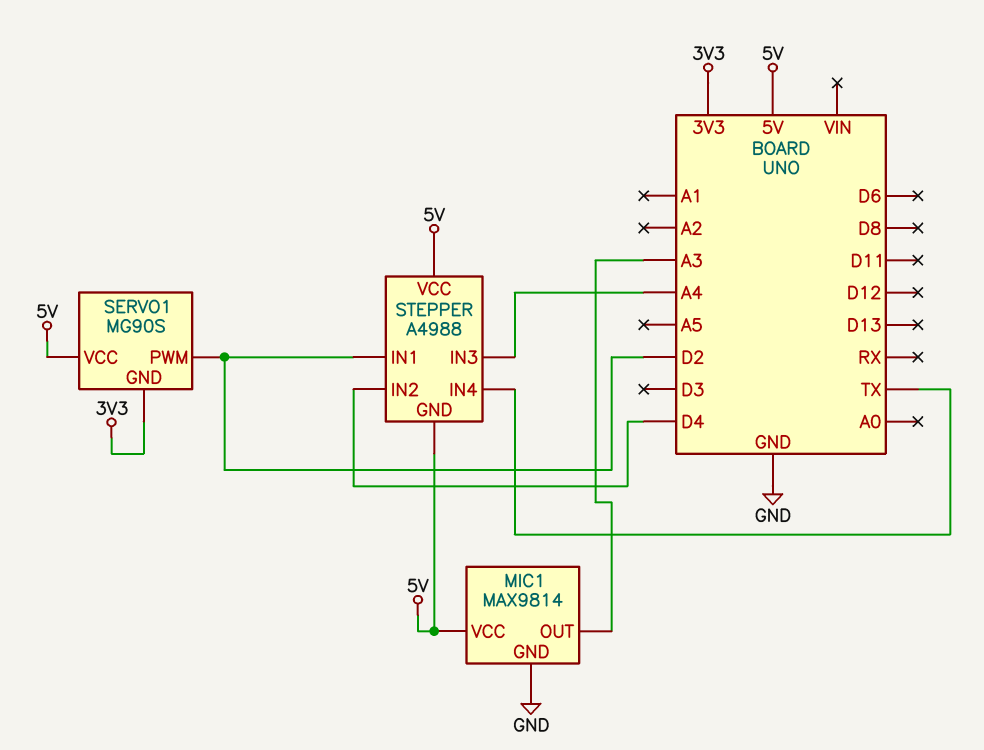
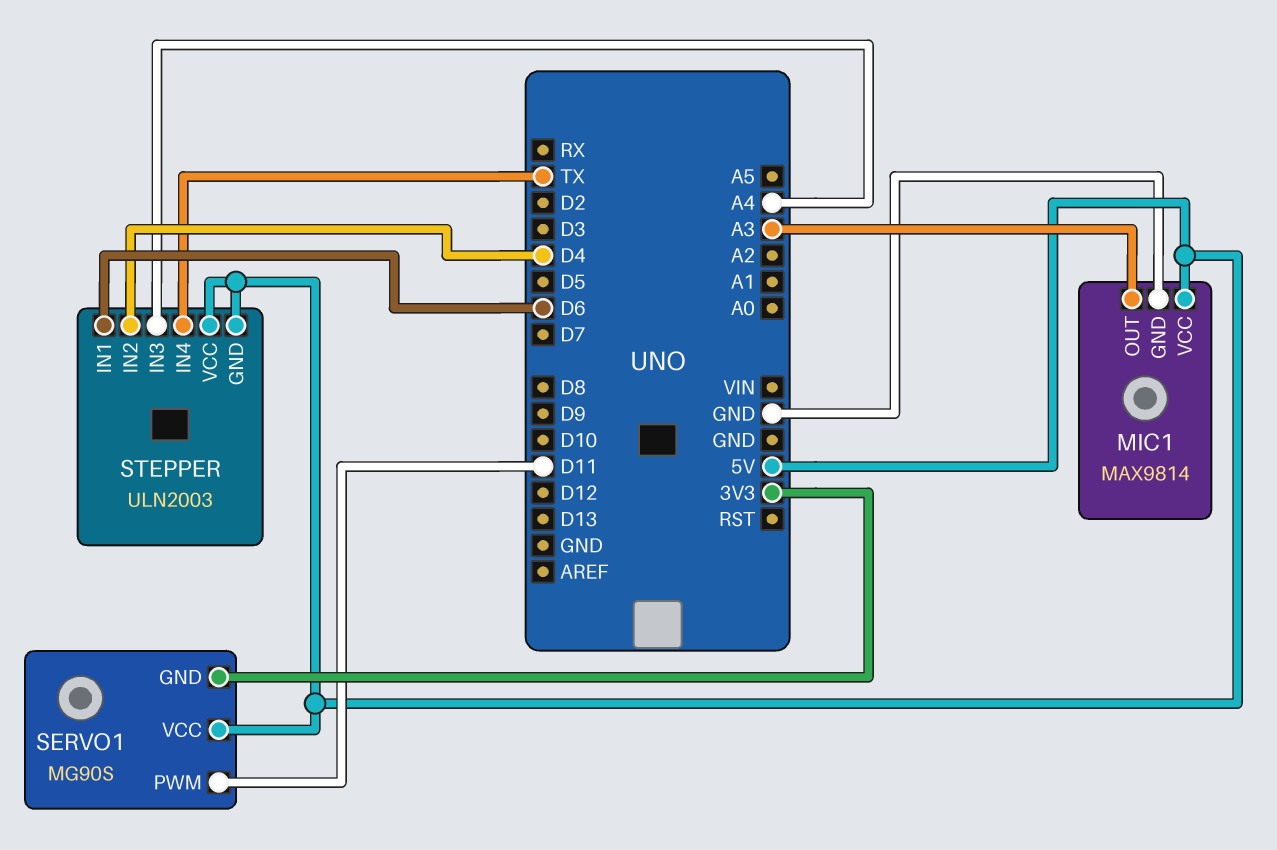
SERVO1 pin PWM: D2 -> D11
STEPPER: A4988 -> ULN2003
STEPPER pin IN1: D2 -> D6

